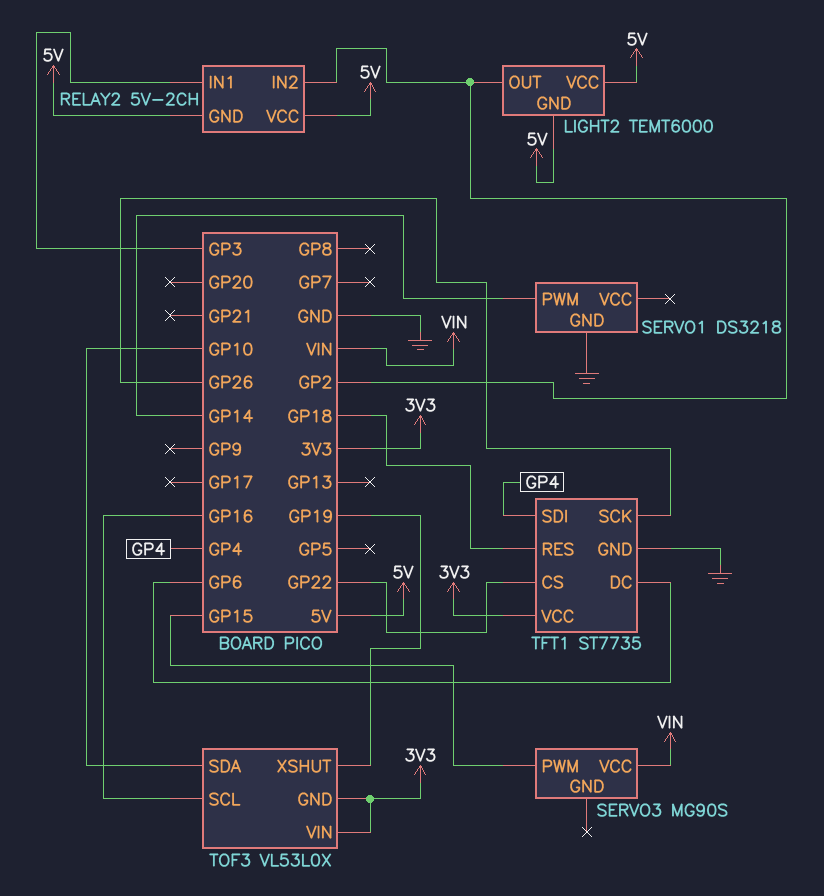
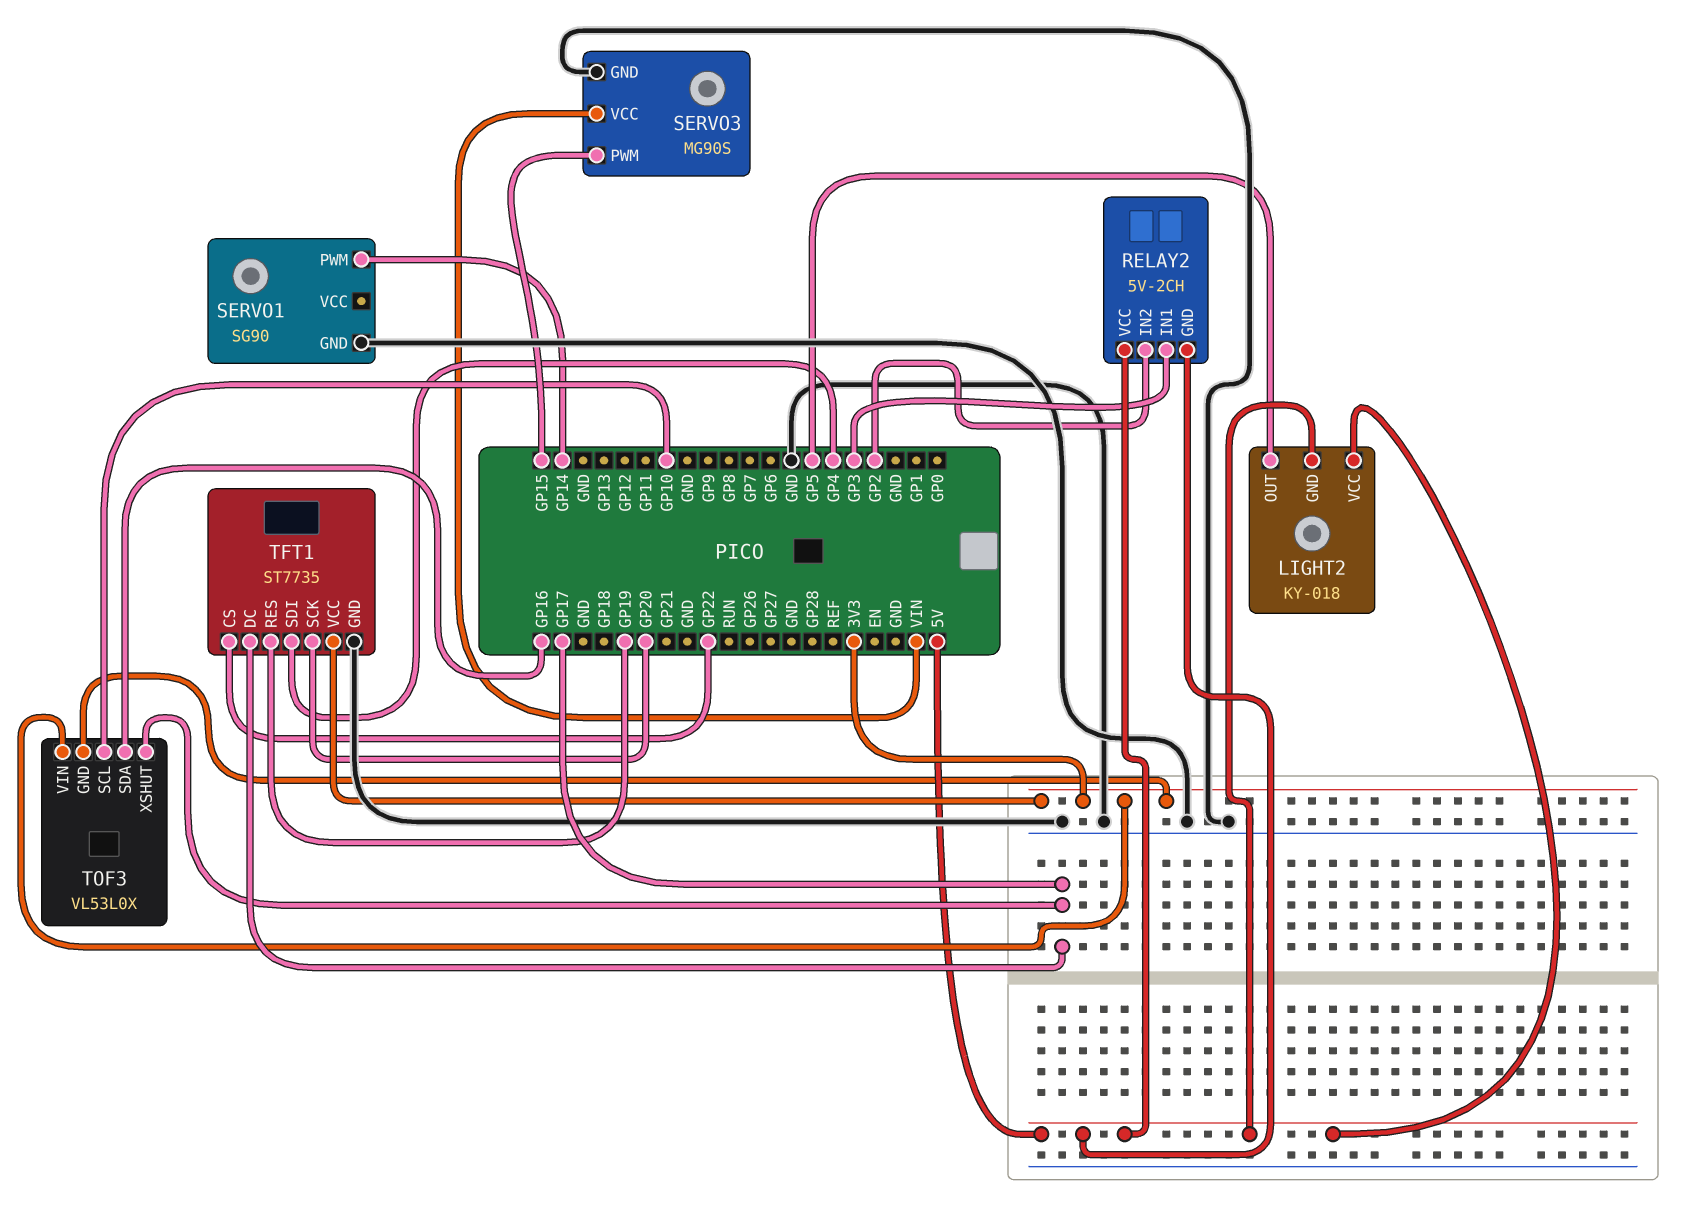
LIGHT2: TEMT6000 -> KY-018
LIGHT2 pin OUT: GP2 -> GP5
SERVO1: DS3218 -> SG90
SERVO3 pin GND: none -> GND
TFT1 pin DC: GP6 -> GP17
TFT1 pin RES: GP18 -> GP19
TFT1 pin SCK: GP26 -> GP20
TOF3 pin SCL: GP16 -> GP10
TOF3 pin SDA: GP10 -> GP16
TOF3 pin XSHUT: GP19 -> GP17

